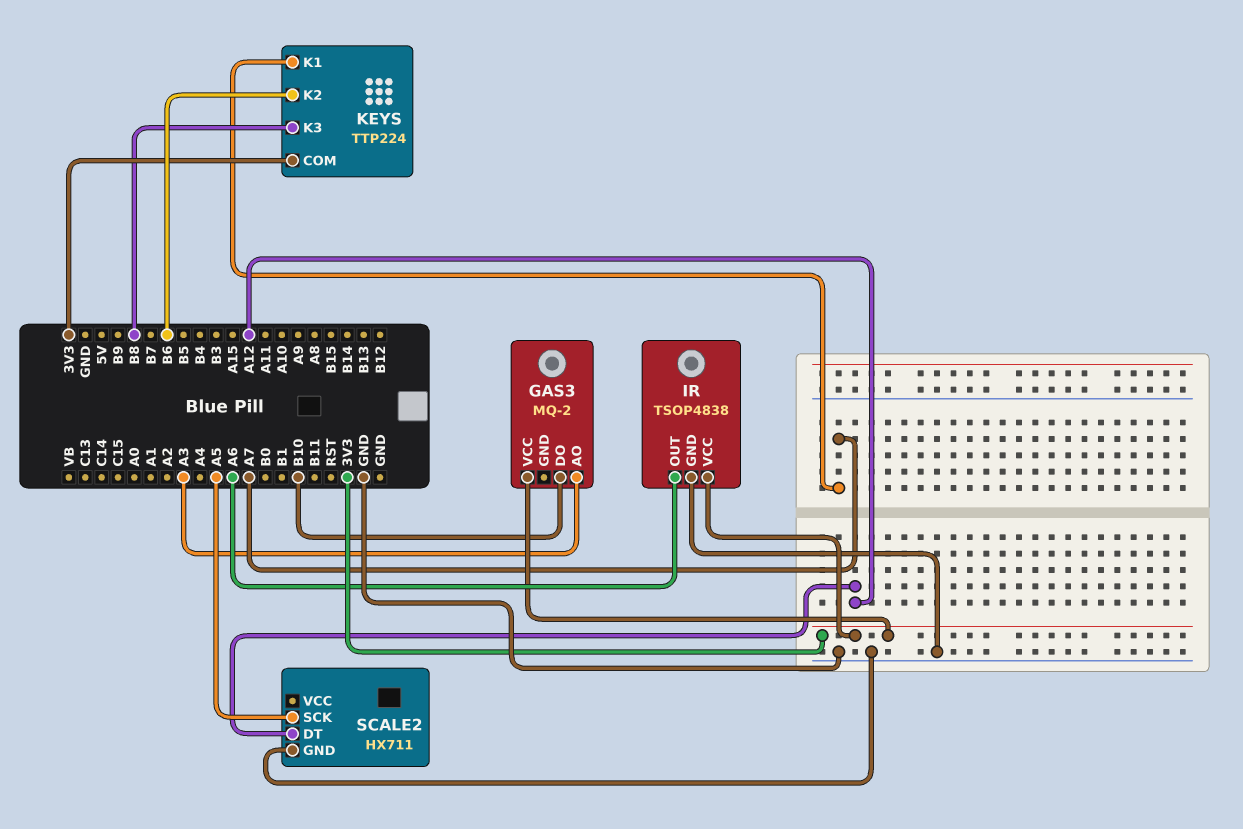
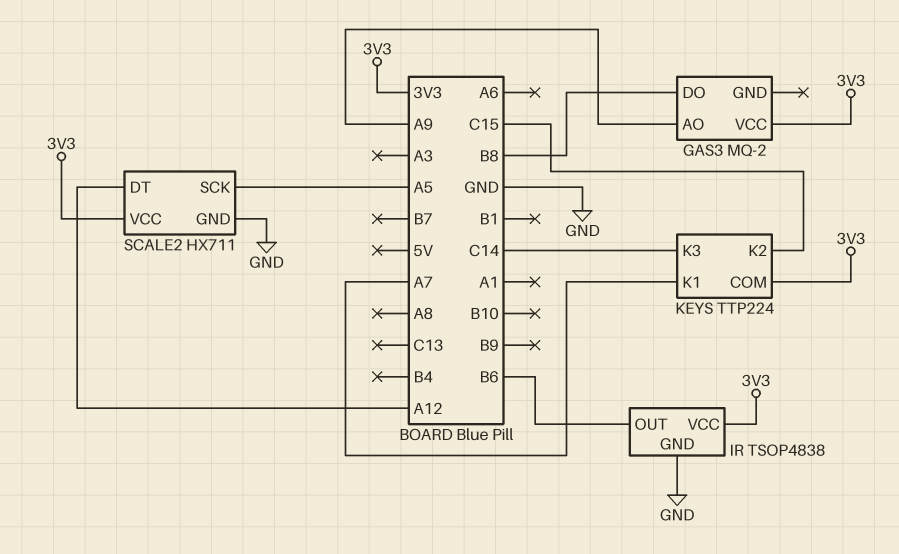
GAS3 pin AO: A3 -> A9
GAS3 pin DO: B10 -> B8
IR pin OUT: A6 -> B6
KEYS pin K2: B6 -> C15
KEYS pin K3: B8 -> C14
SCALE2 pin VCC: none -> 3V3

